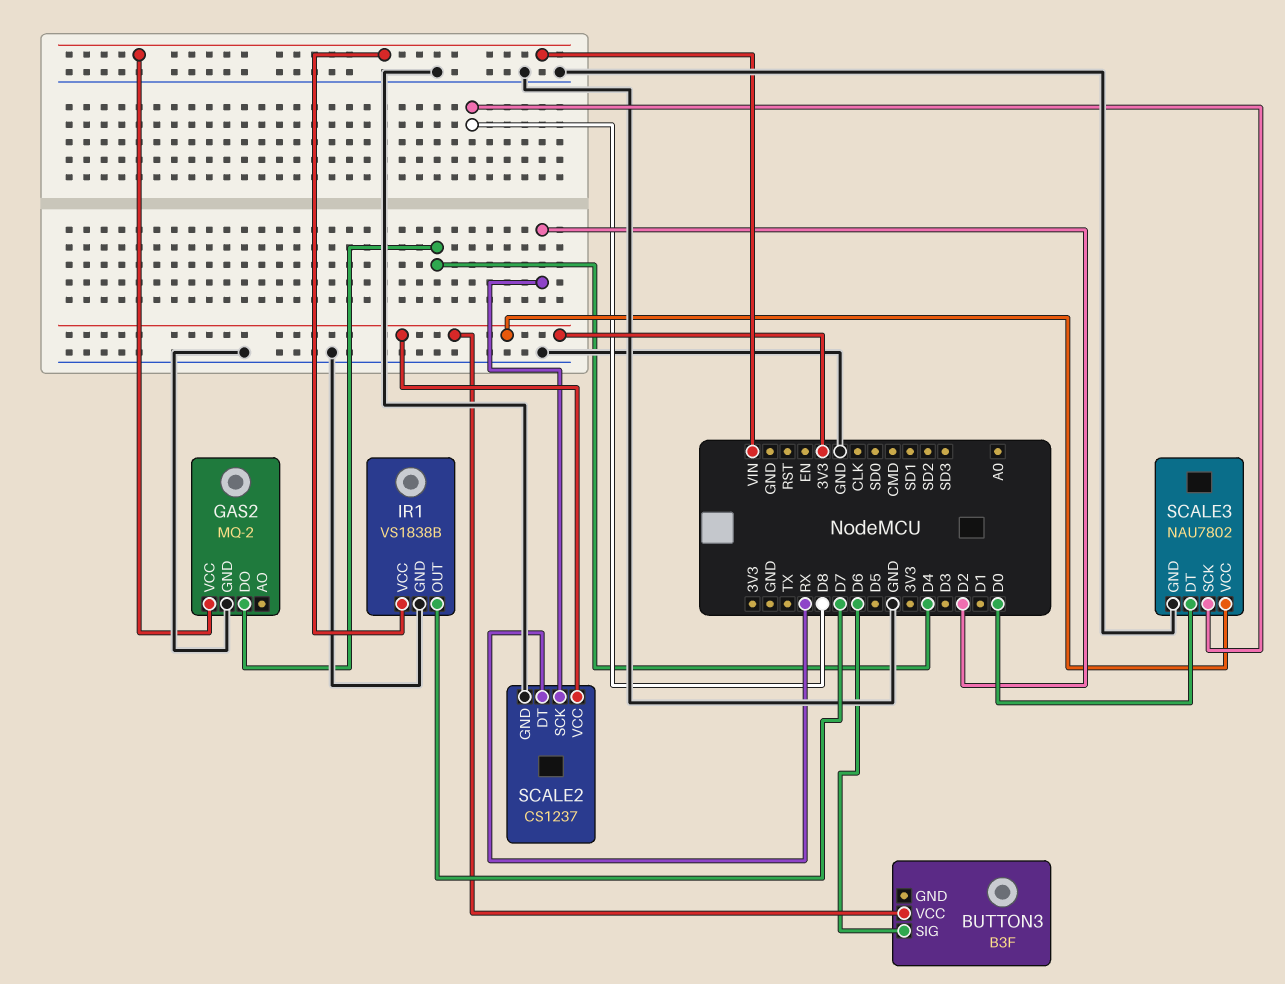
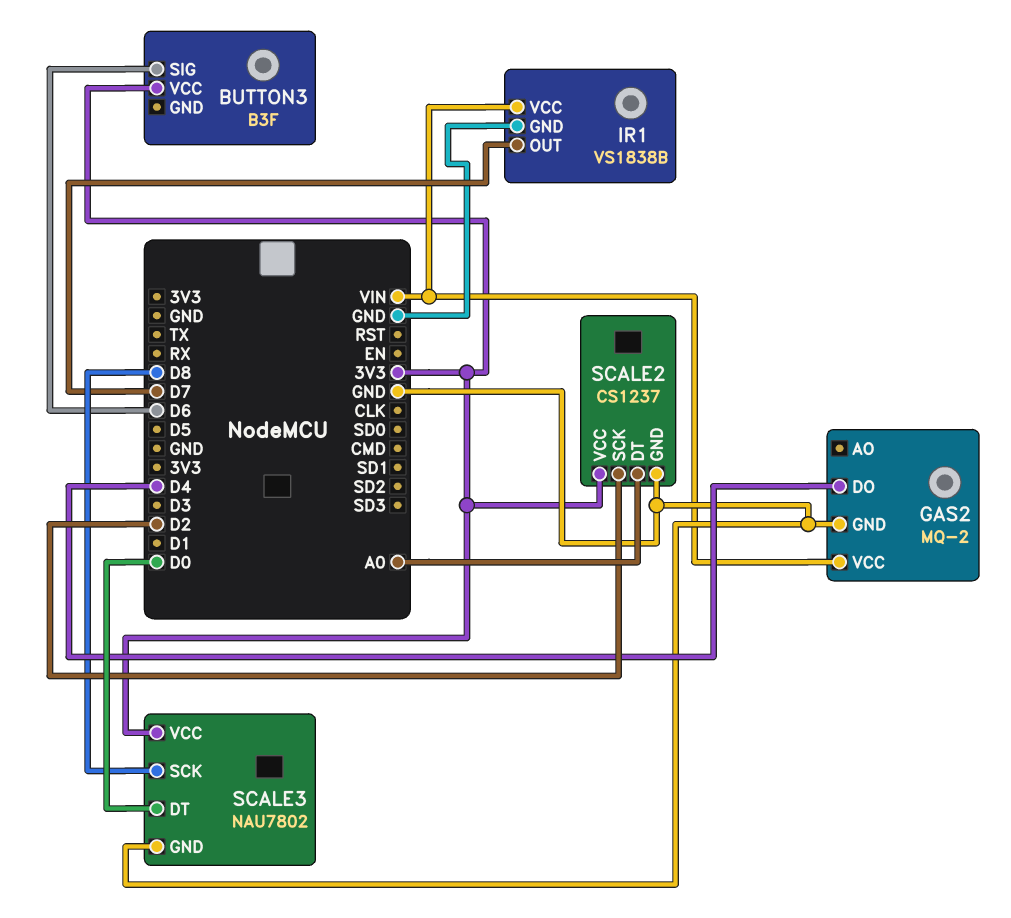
SCALE2 pin DT: RX -> A0

